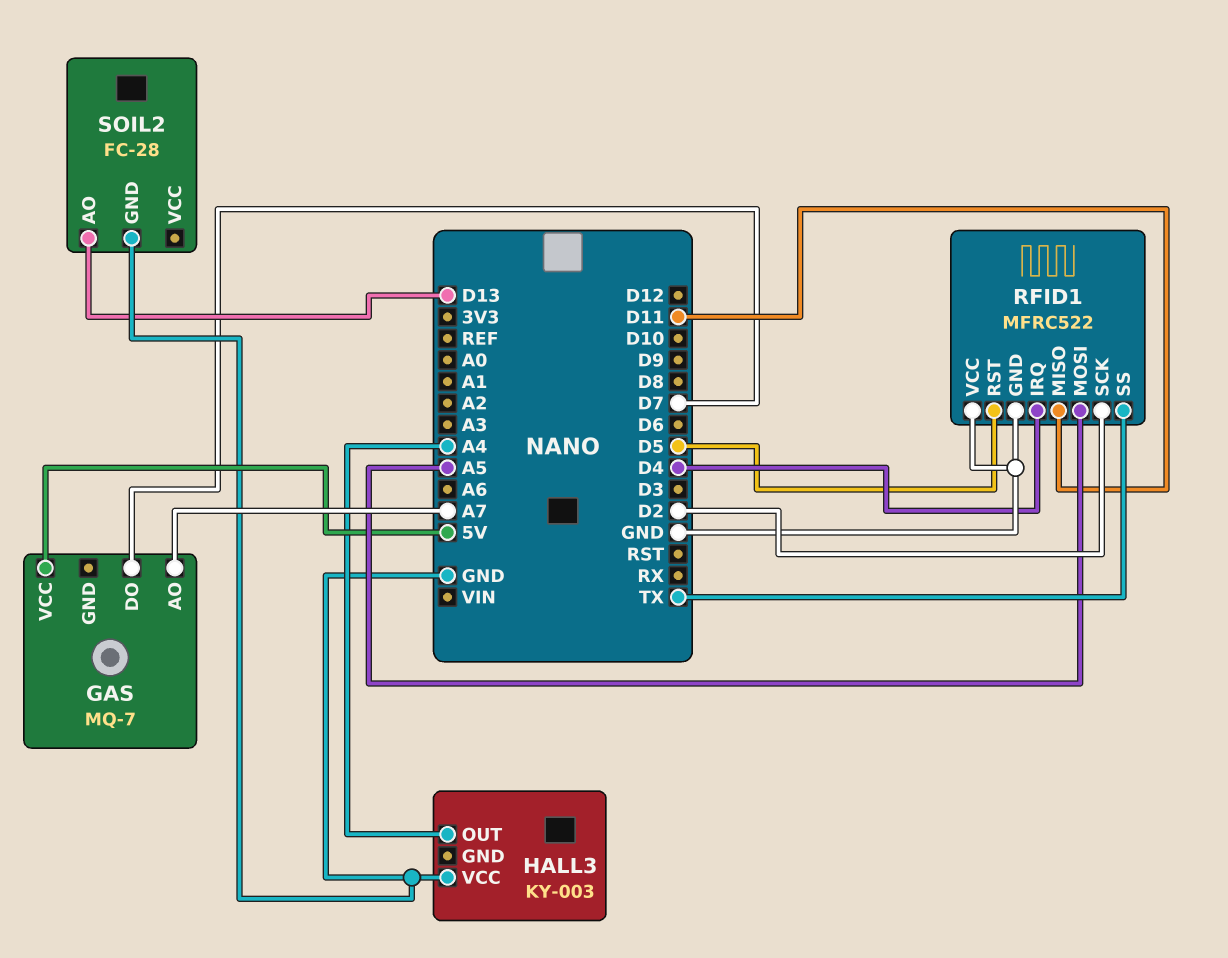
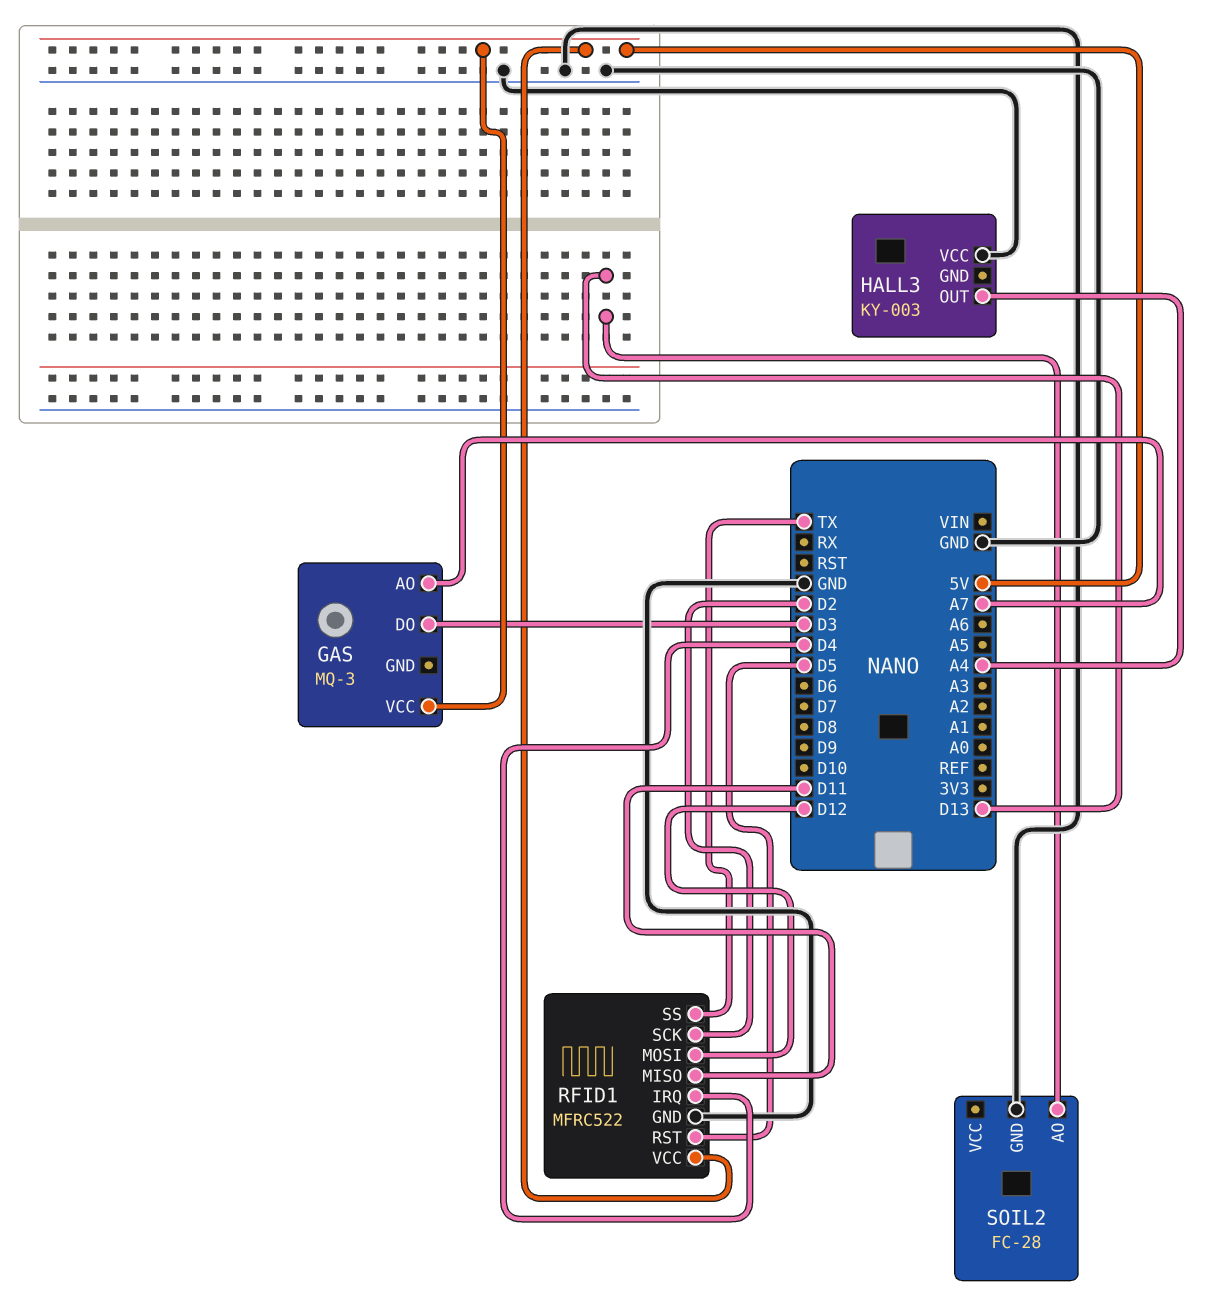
GAS: MQ-7 -> MQ-3
GAS pin DO: D7 -> D3
RFID1 pin MOSI: A5 -> D12
RFID1 pin VCC: GND -> 5V

